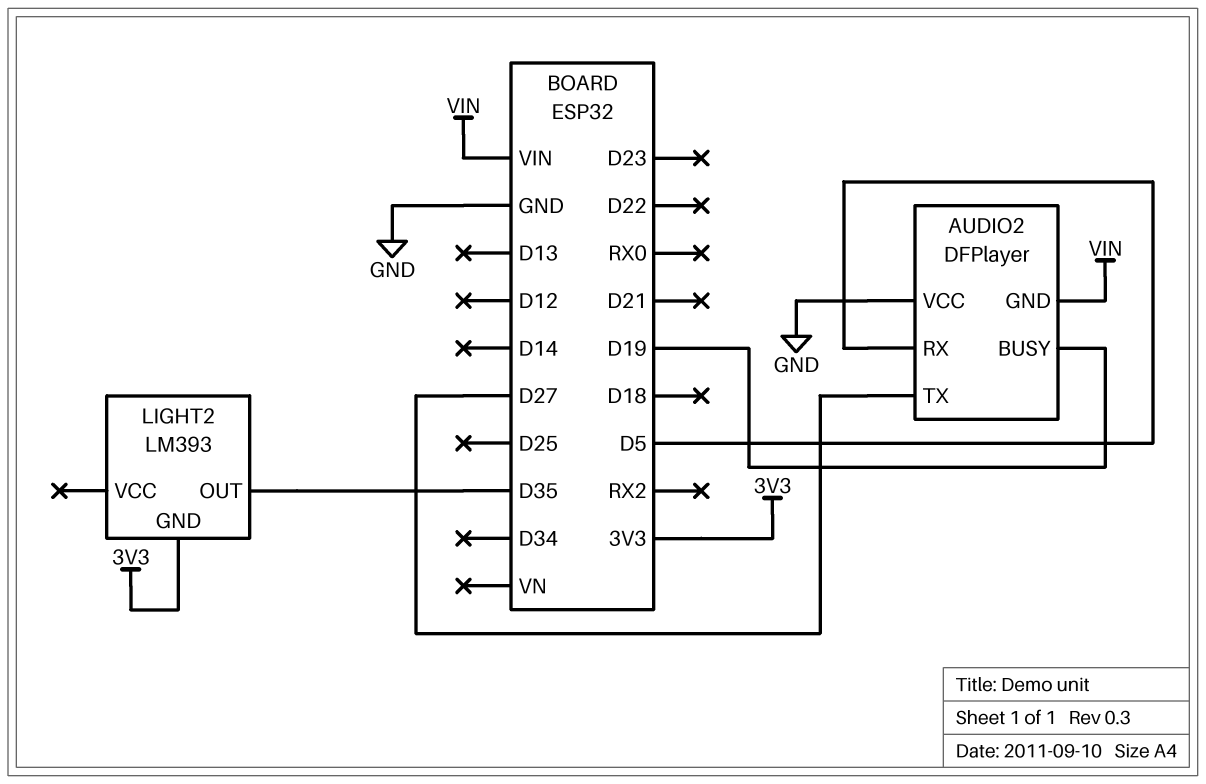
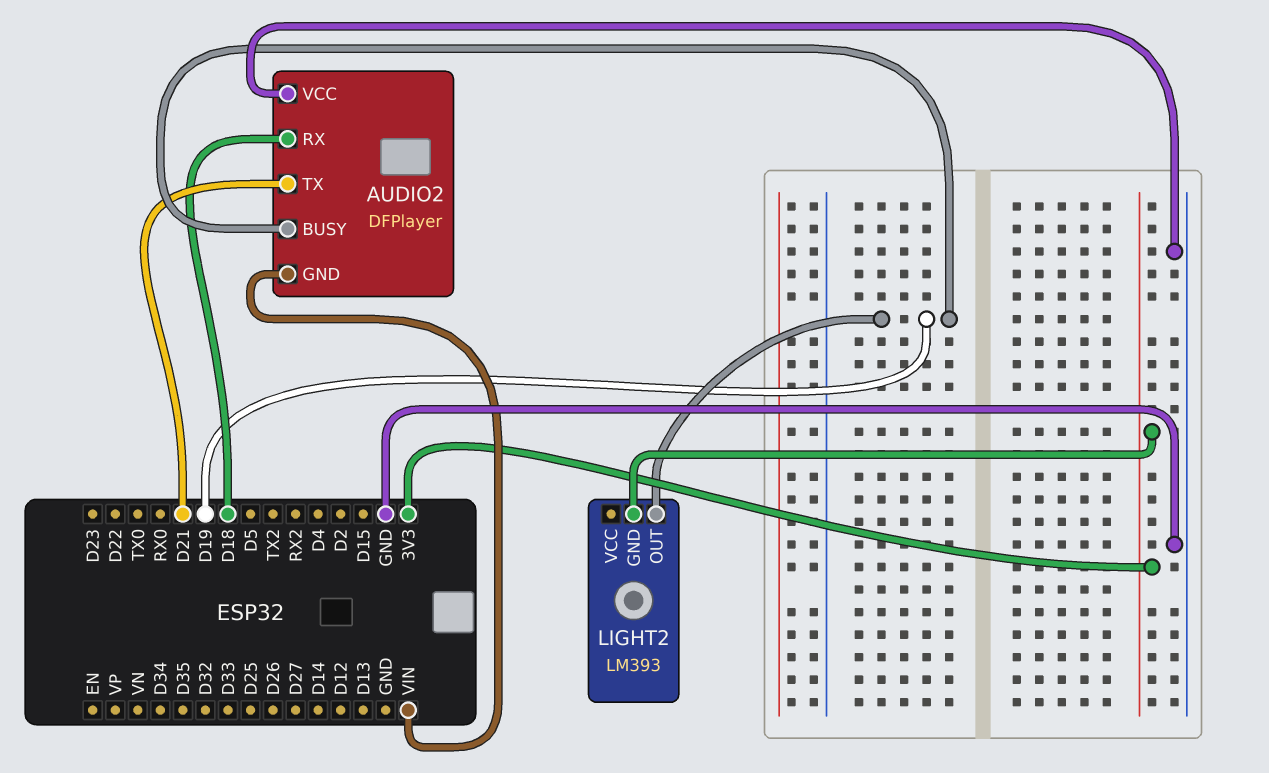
AUDIO2 pin RX: D5 -> D18
AUDIO2 pin TX: D27 -> D21
LIGHT2 pin OUT: D35 -> D19

